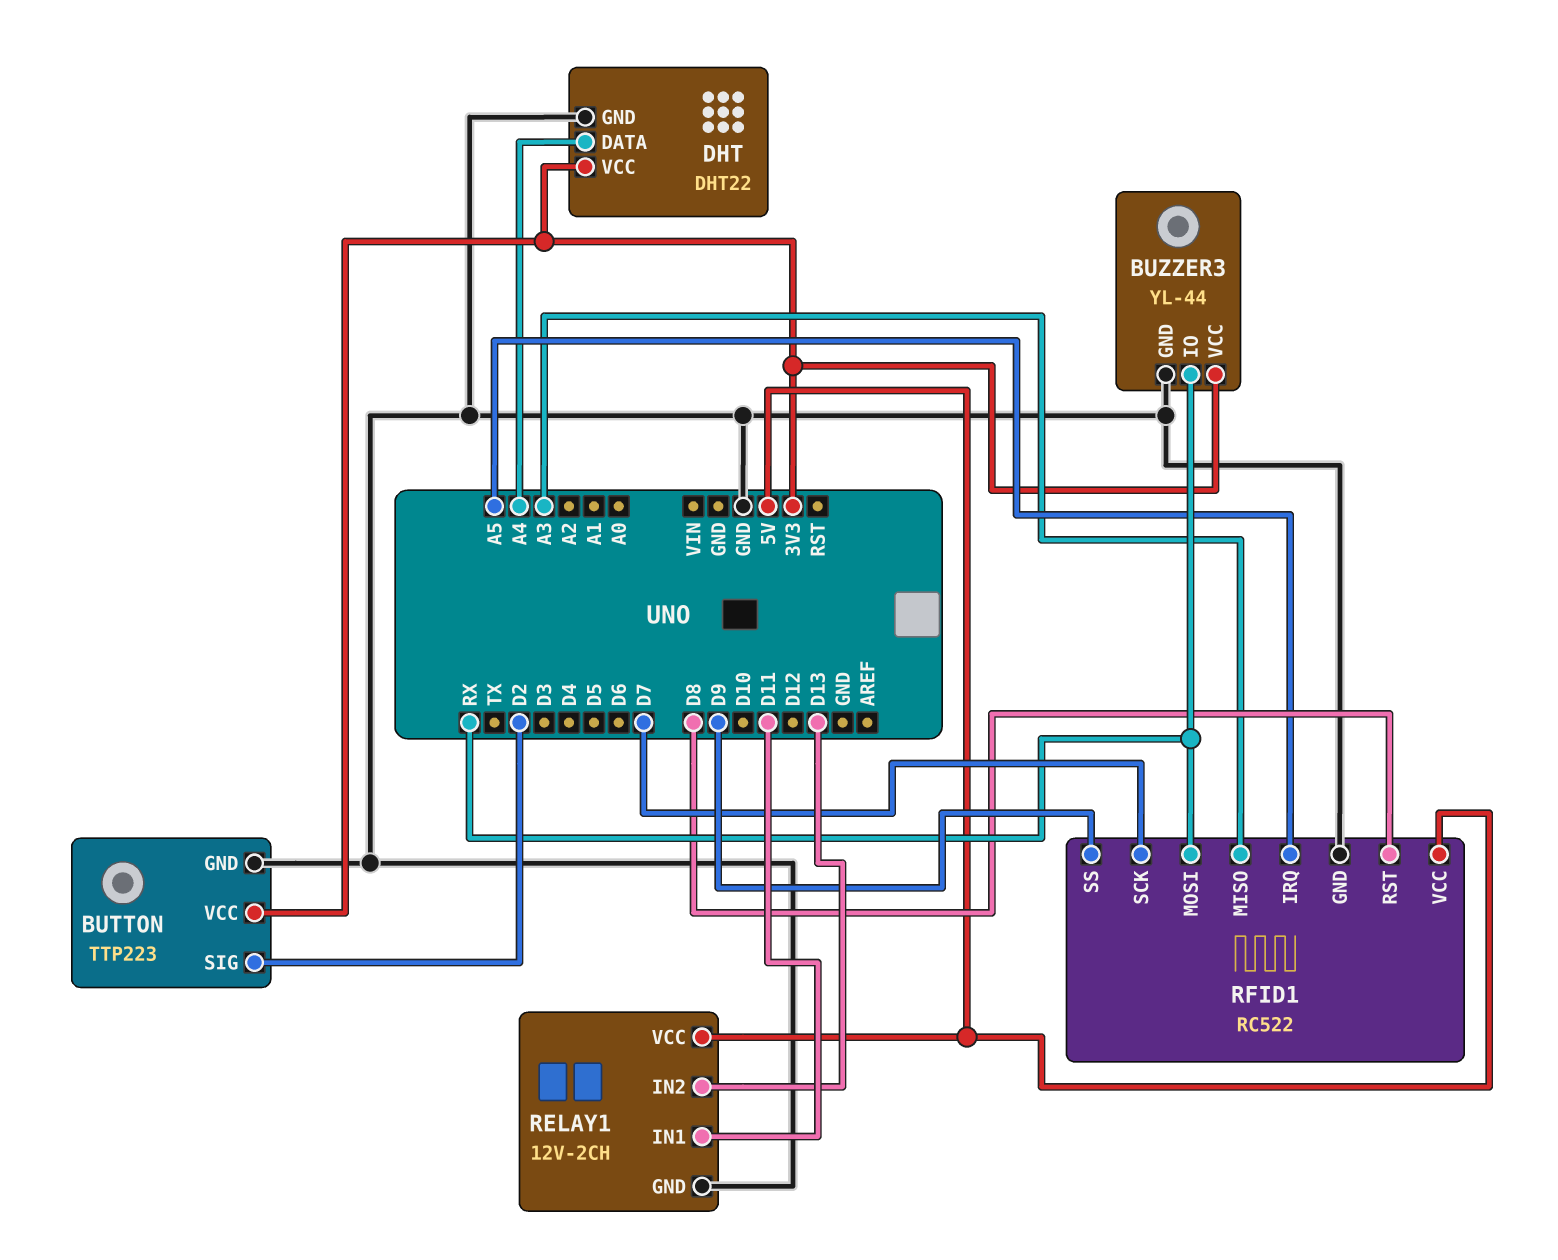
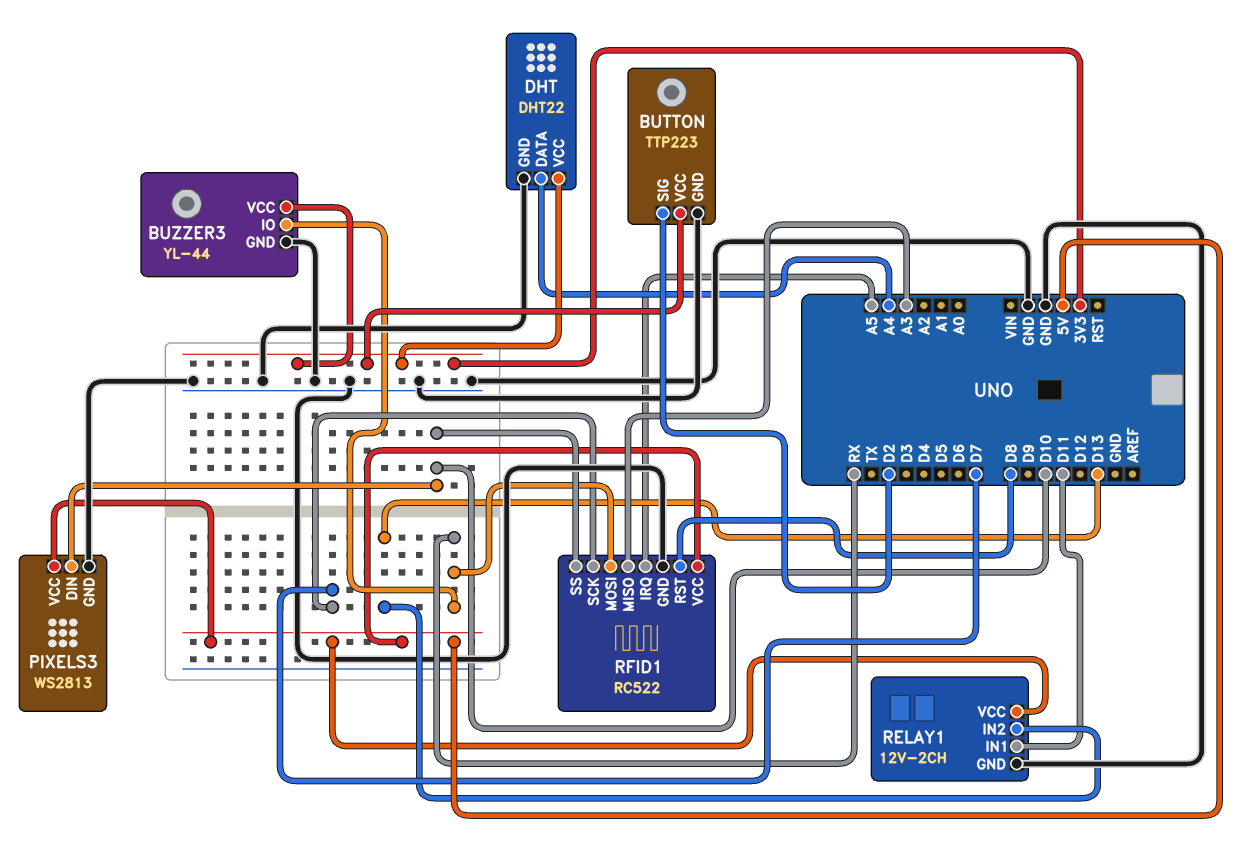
PIXELS3: none -> WS2813
PIXELS3 pin DIN: none -> D10
PIXELS3 pin GND: none -> GND
PIXELS3 pin VCC: none -> 5V
RFID1 pin SS: D9 -> D10

